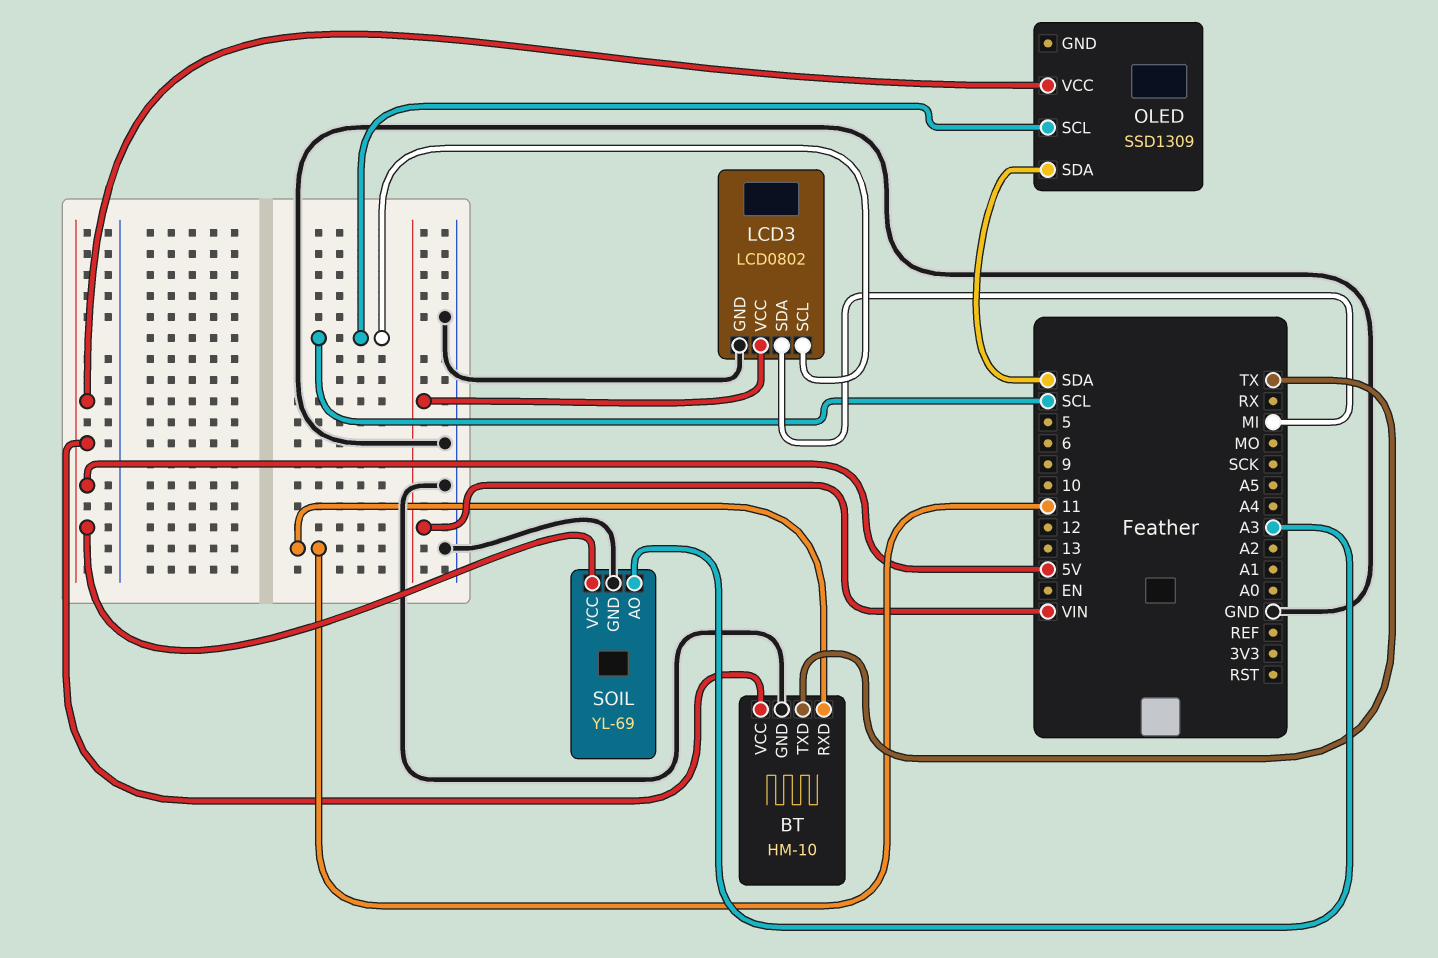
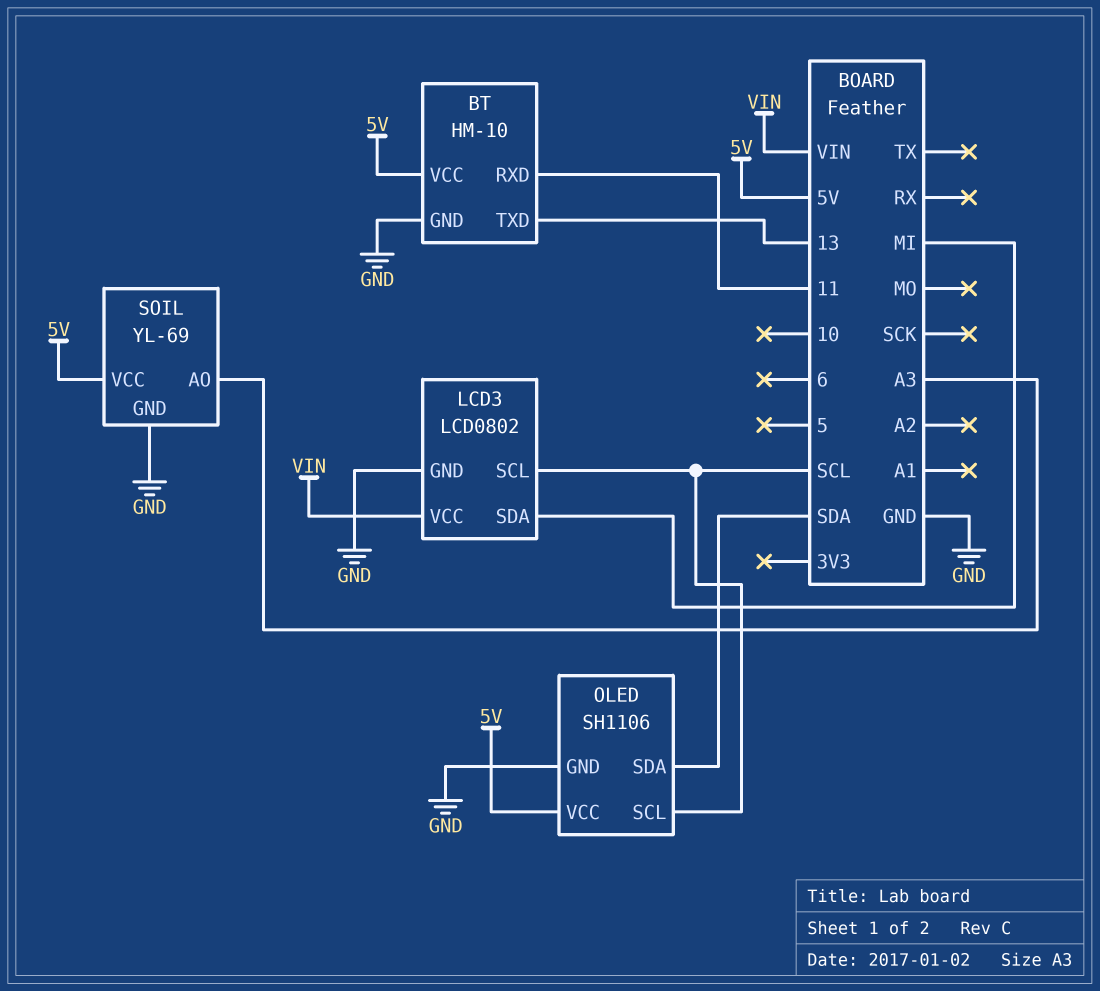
BT pin TXD: TX -> 13
OLED: SSD1309 -> SH1106
OLED pin GND: none -> GND

